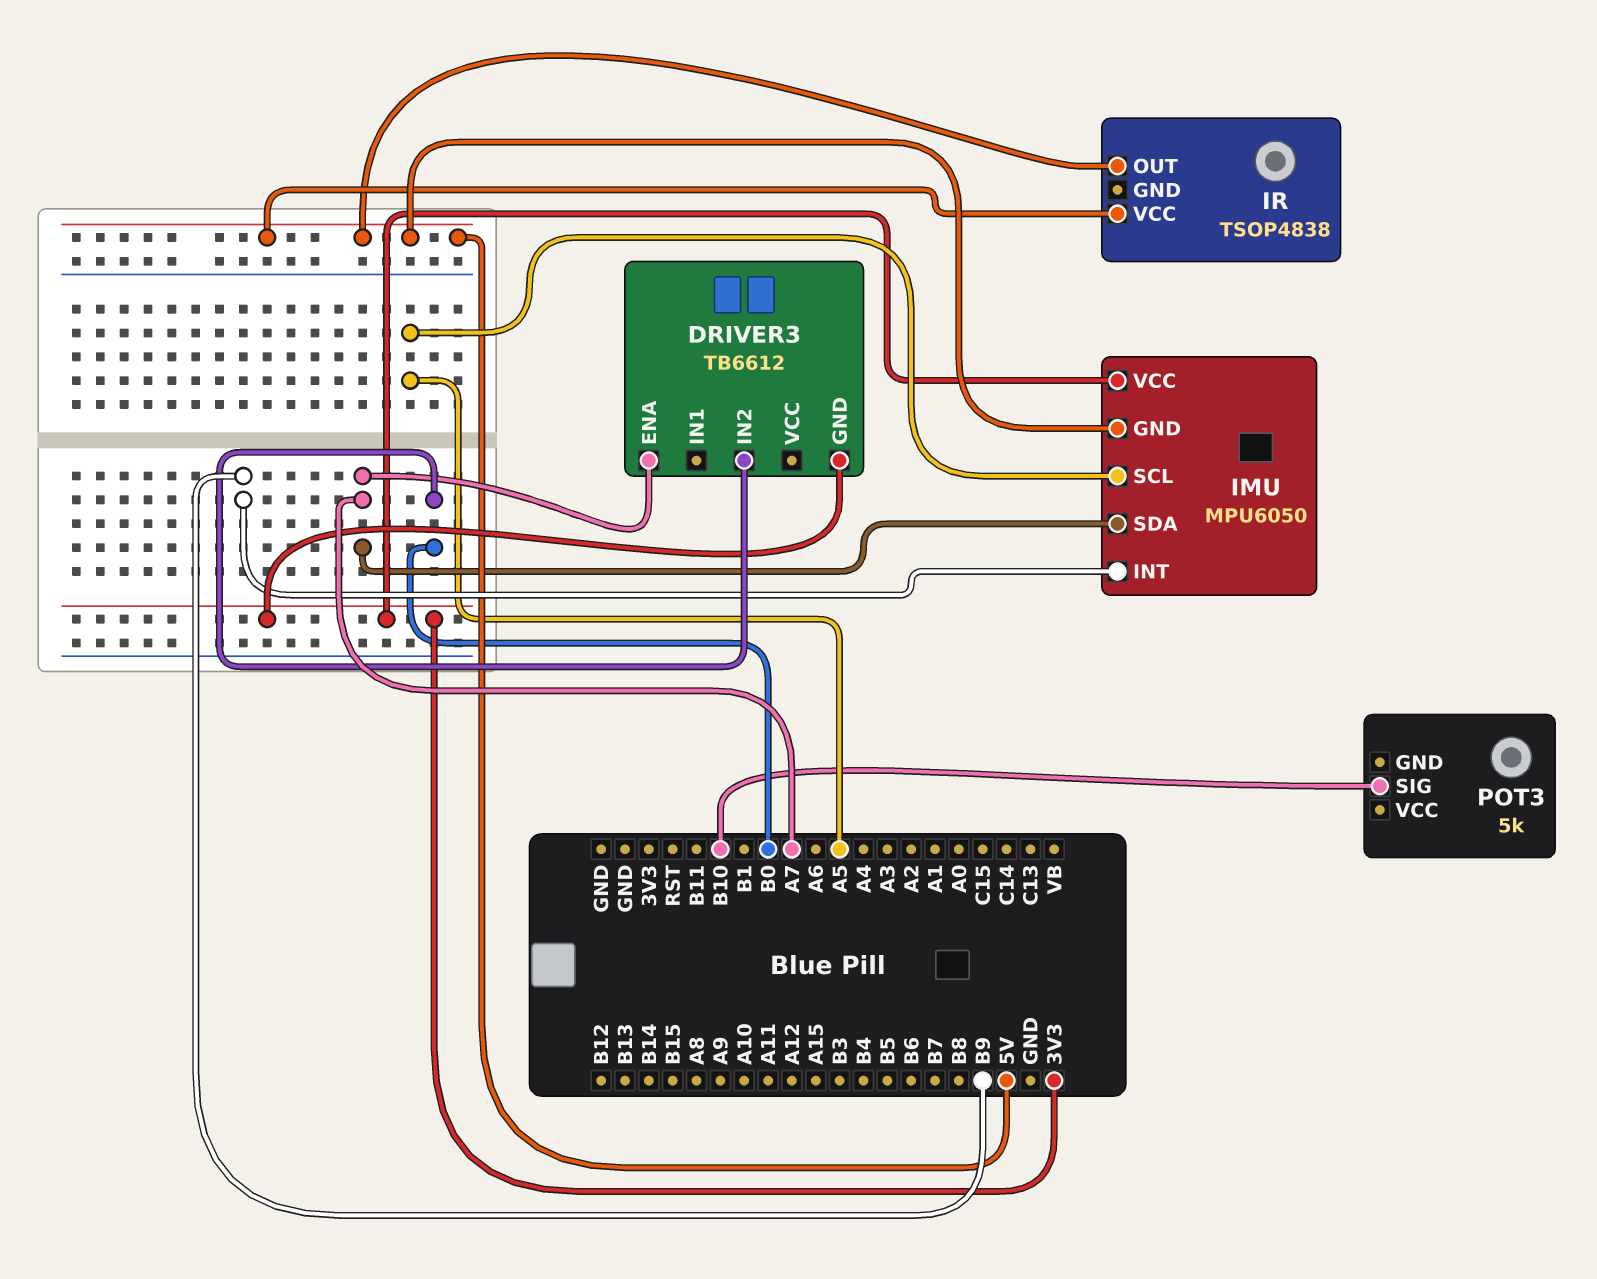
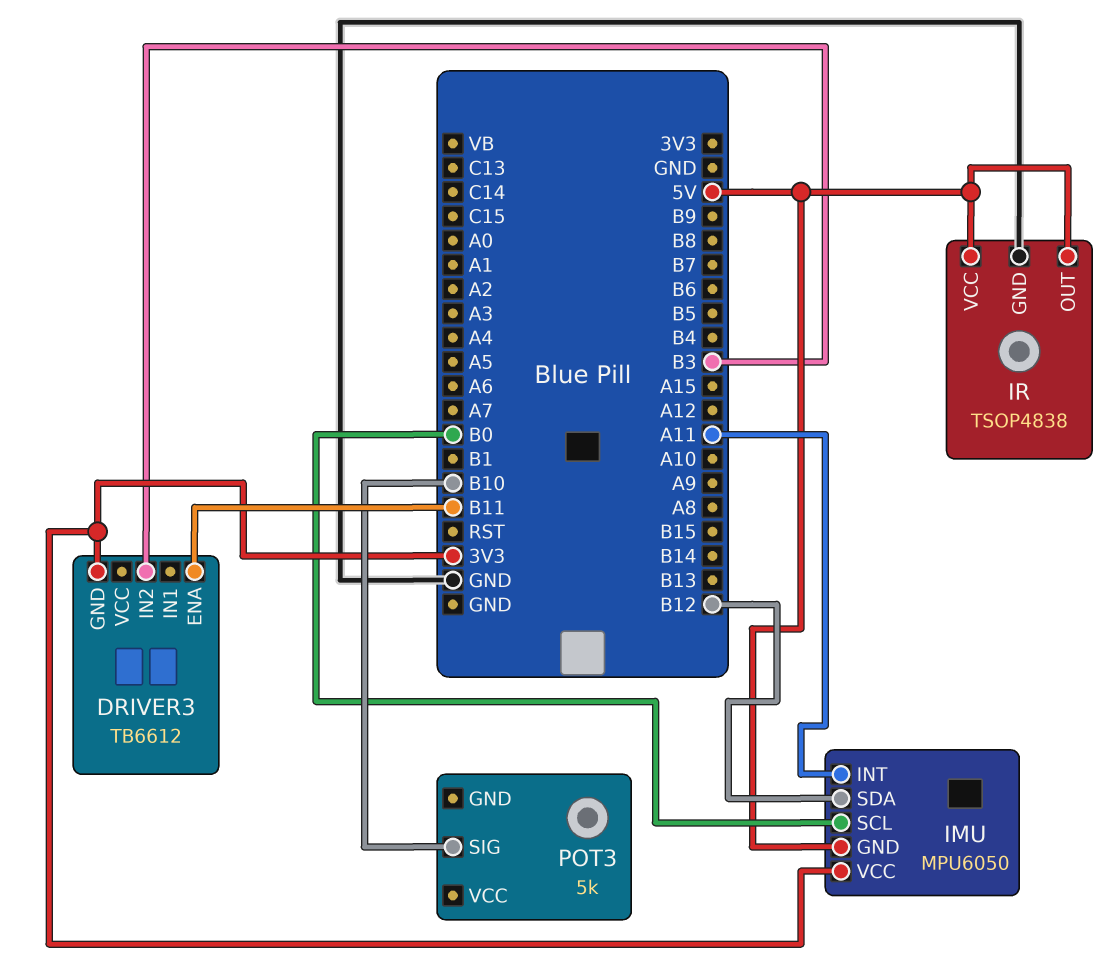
DRIVER3 pin ENA: A7 -> B11
DRIVER3 pin IN2: B0 -> B3
IMU pin INT: B9 -> A11
IMU pin SCL: A5 -> B0
IMU pin SDA: A7 -> B12
IR pin GND: none -> GND

